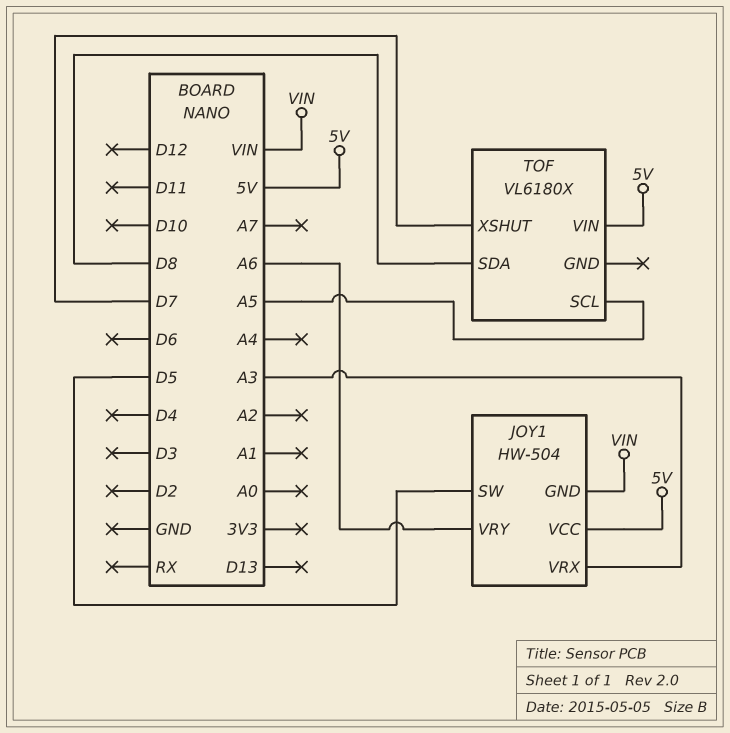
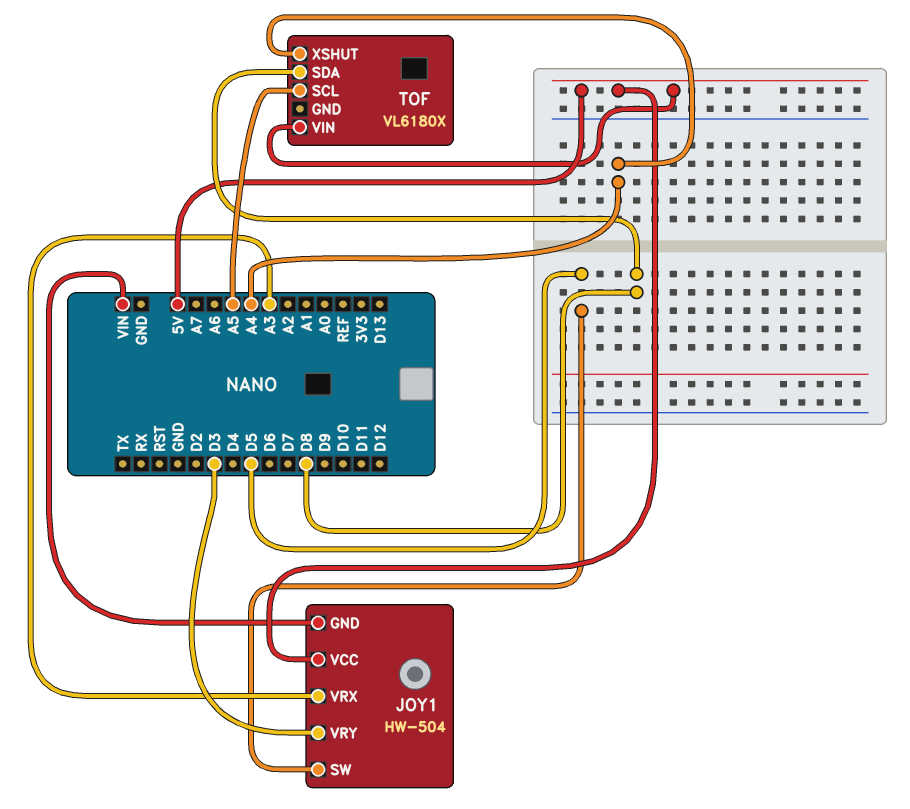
JOY1 pin VRY: A6 -> D3
TOF pin XSHUT: D7 -> A4

